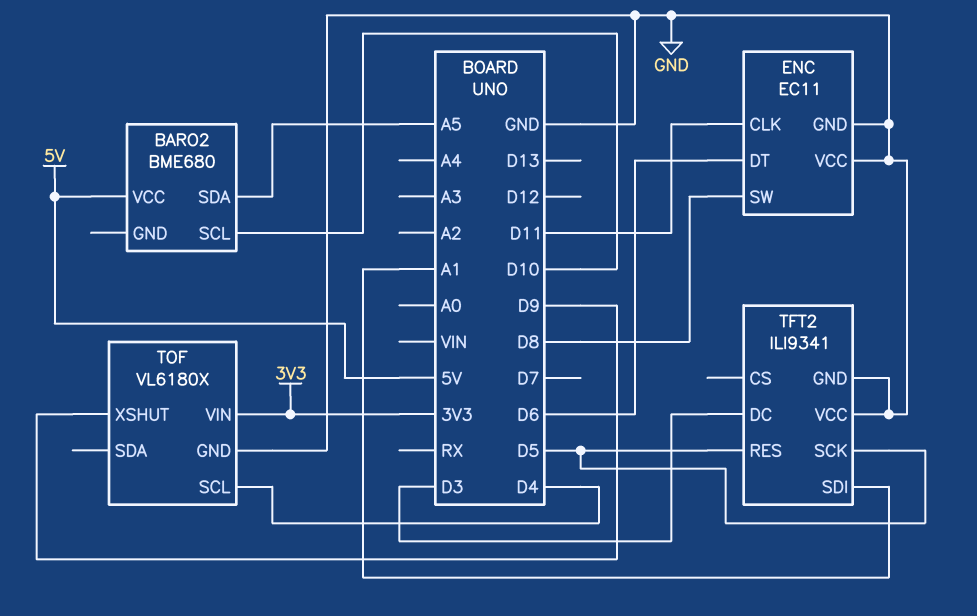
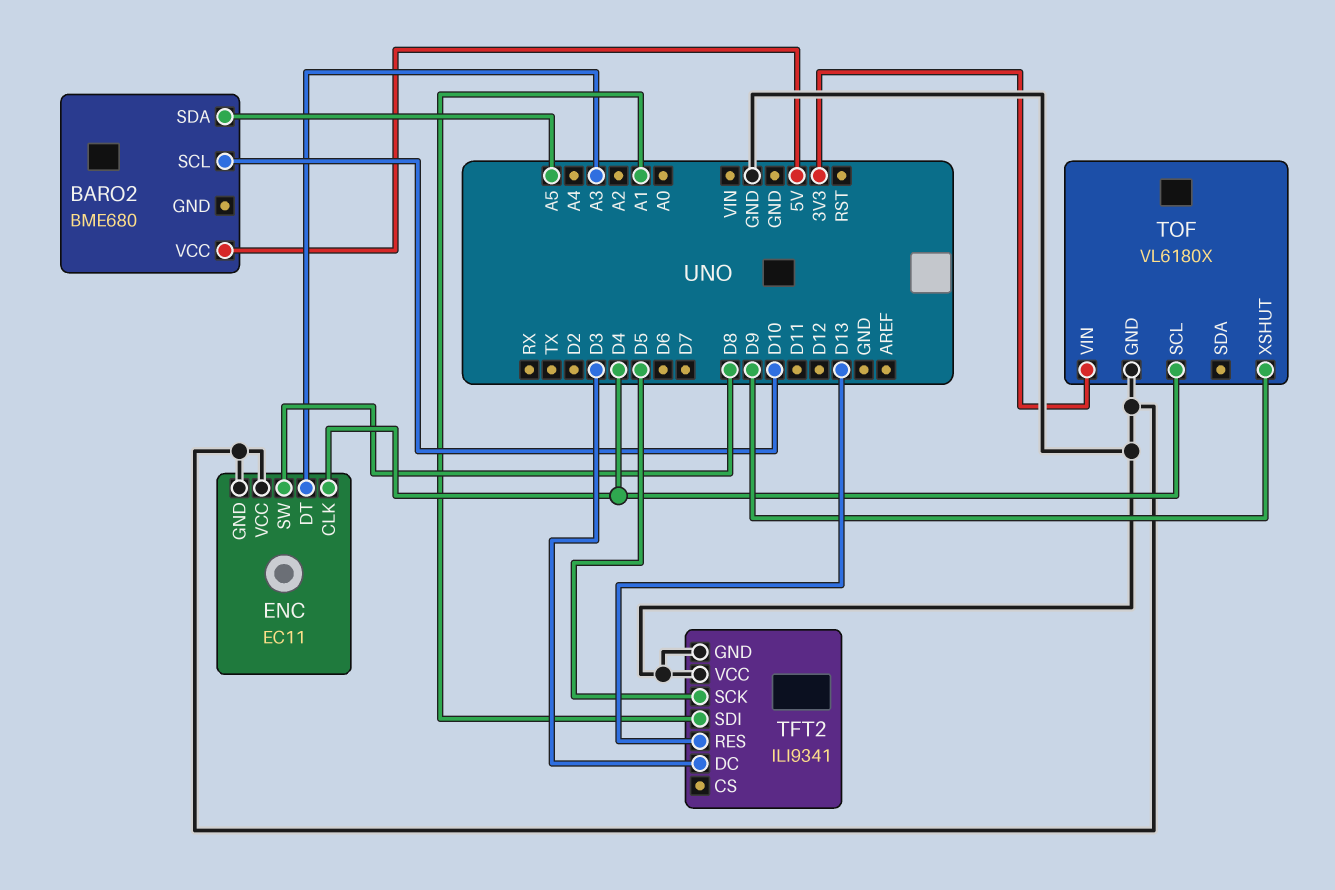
ENC pin CLK: D11 -> D4
ENC pin DT: D6 -> A3
TFT2 pin RES: D5 -> D13

